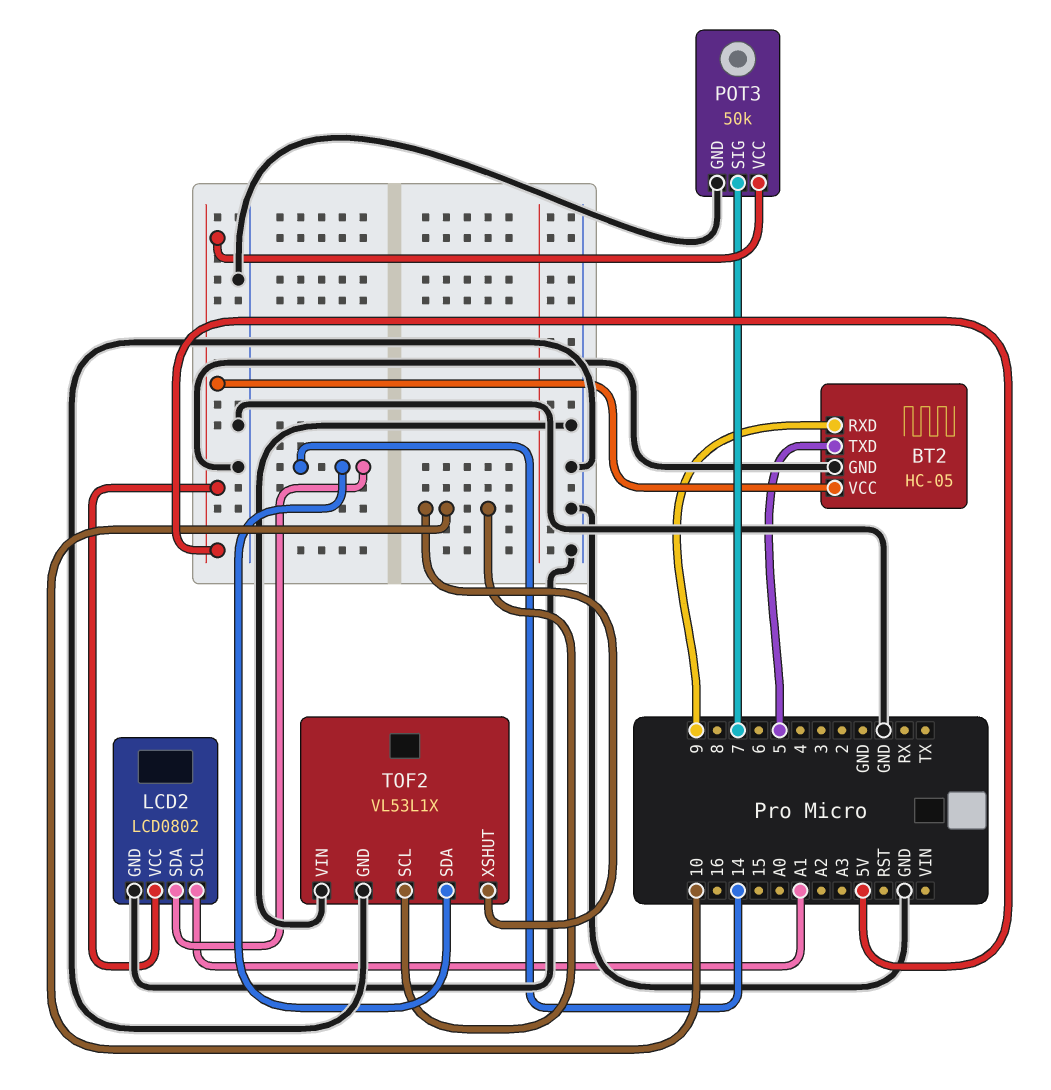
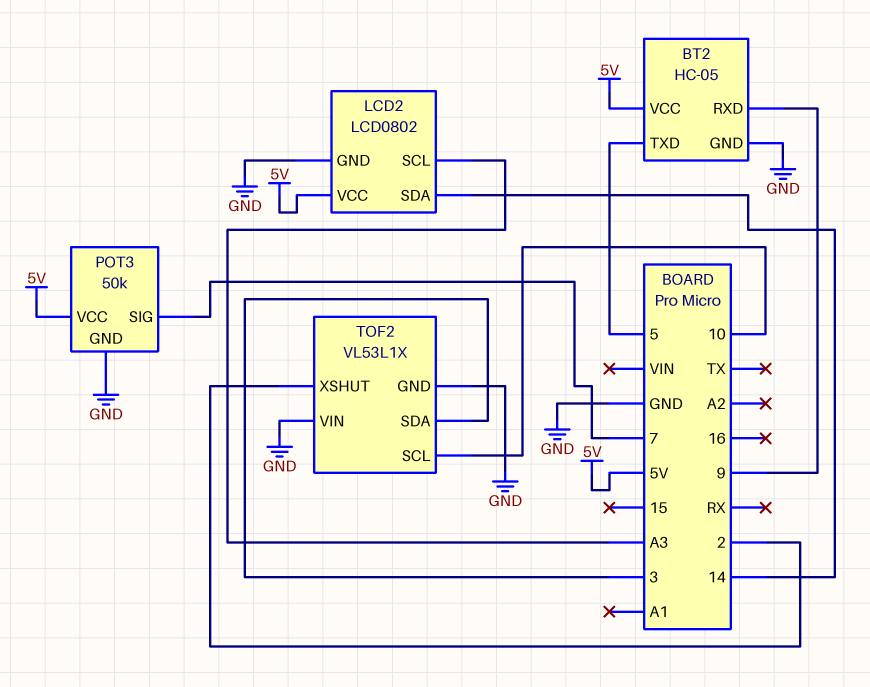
LCD2 pin SCL: A1 -> A3
TOF2 pin SDA: 14 -> 3
TOF2 pin XSHUT: 10 -> 2

